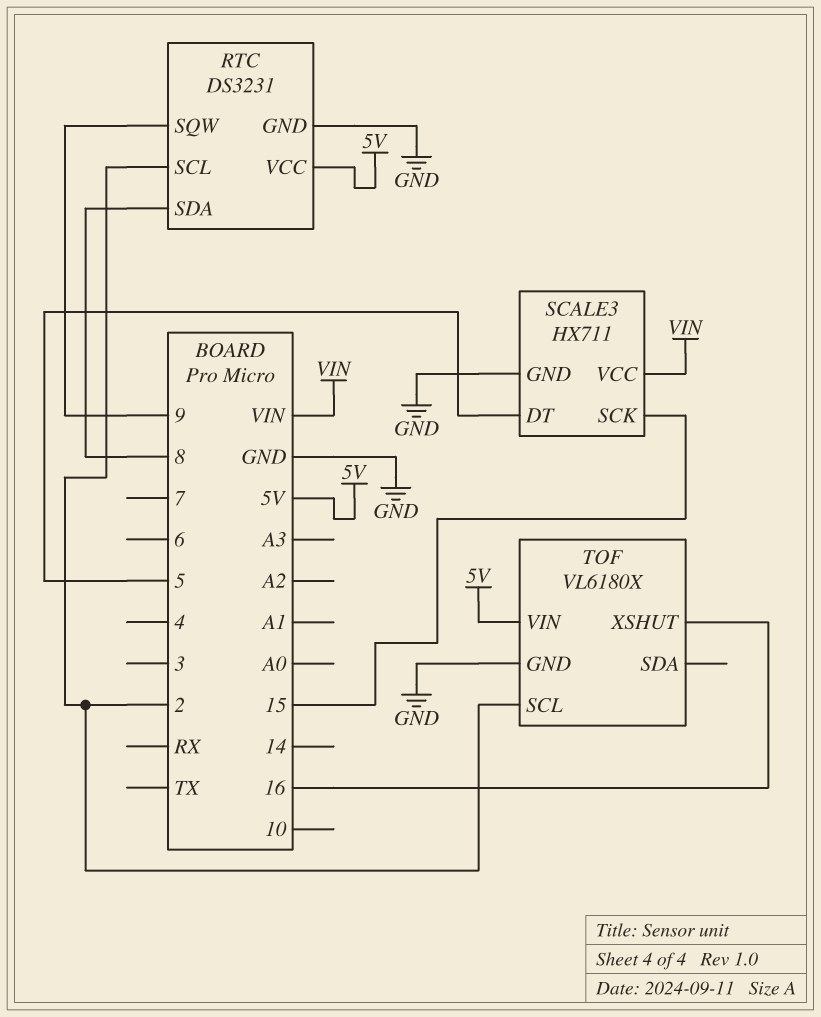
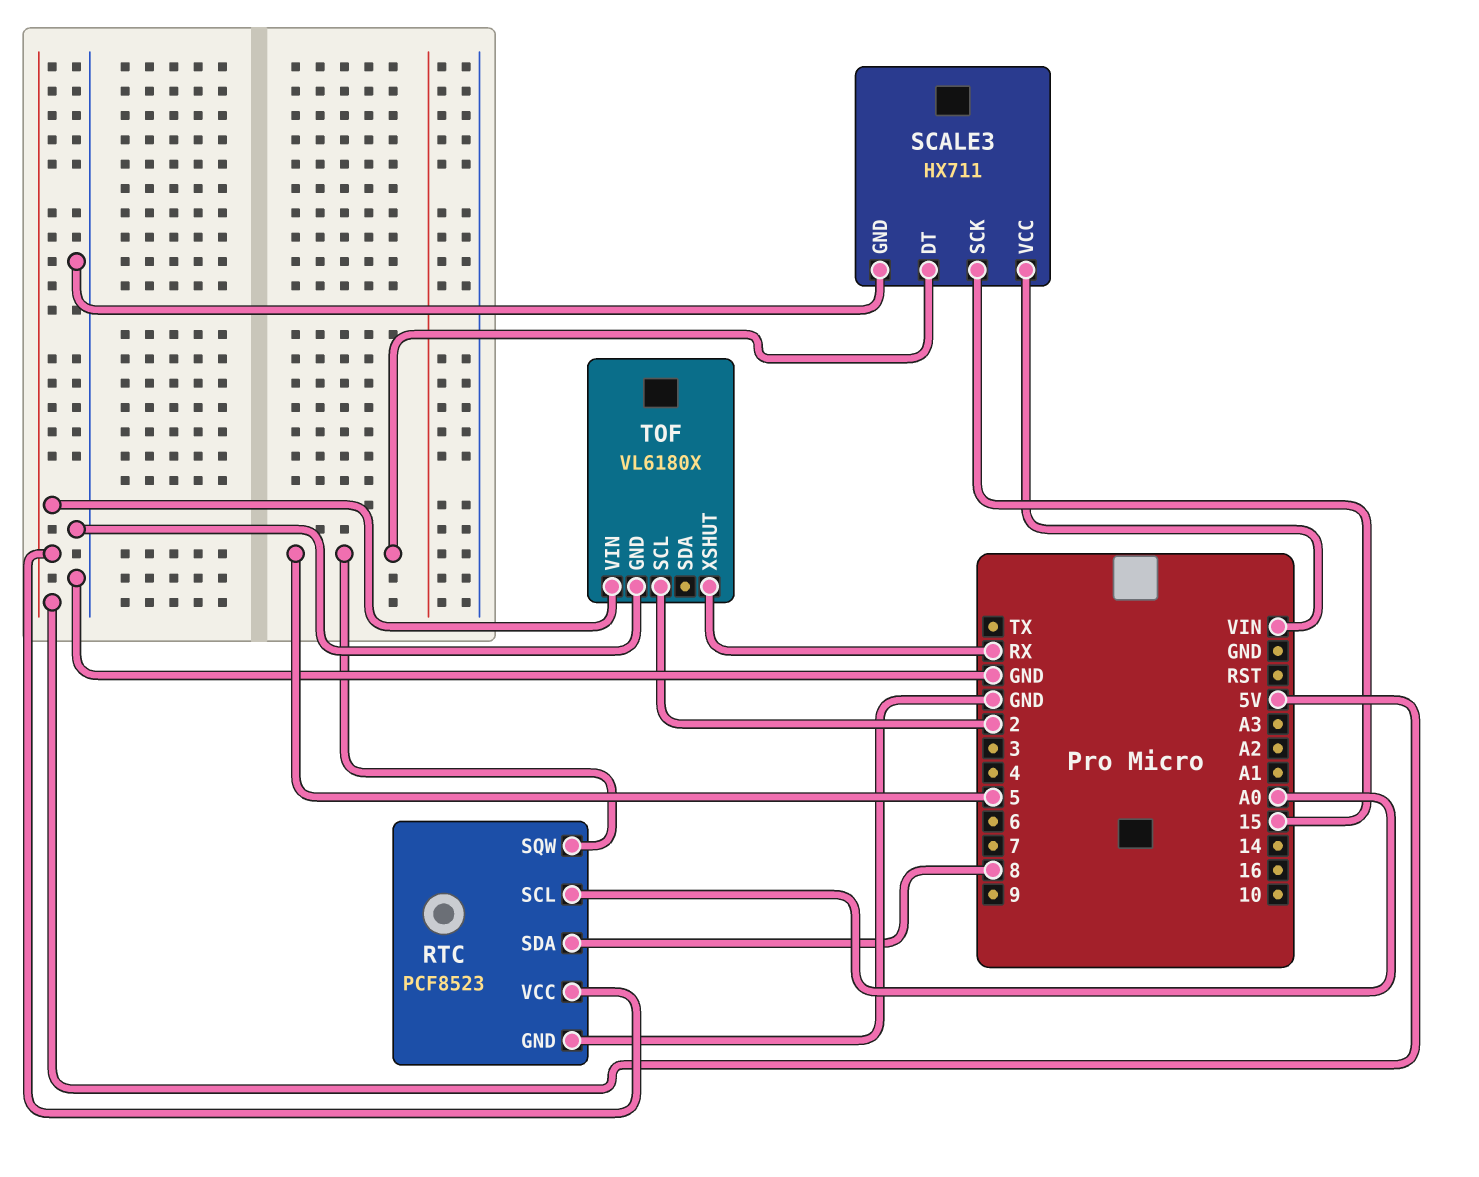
RTC: DS3231 -> PCF8523
RTC pin SCL: 2 -> A0
RTC pin SQW: 9 -> 5
TOF pin XSHUT: 16 -> RX

